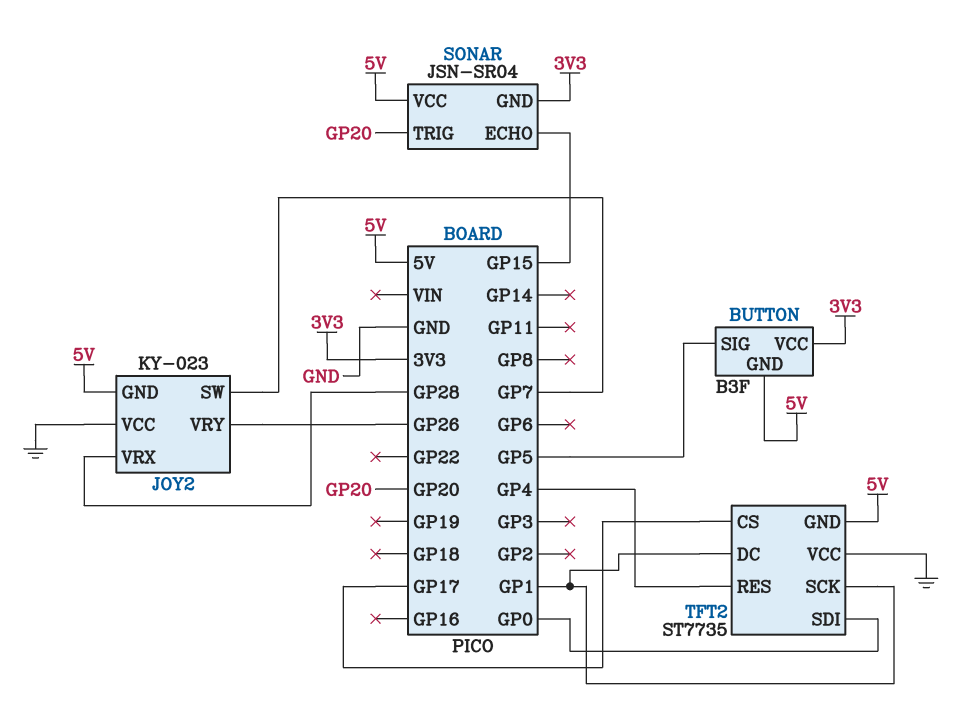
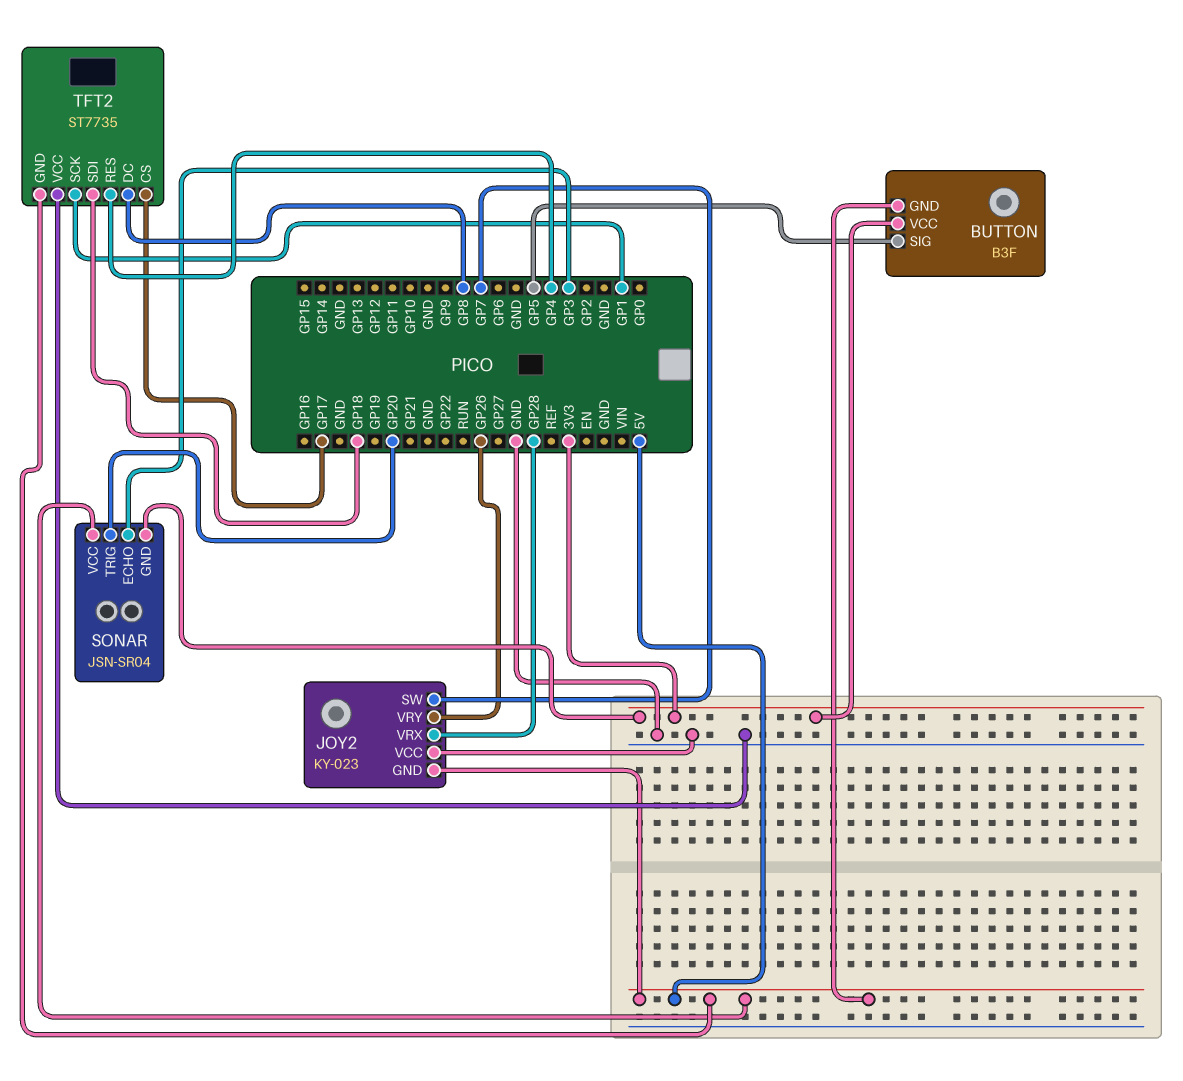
SONAR pin ECHO: GP15 -> GP3
TFT2 pin DC: GP1 -> GP8
TFT2 pin SDI: GP0 -> GP18

